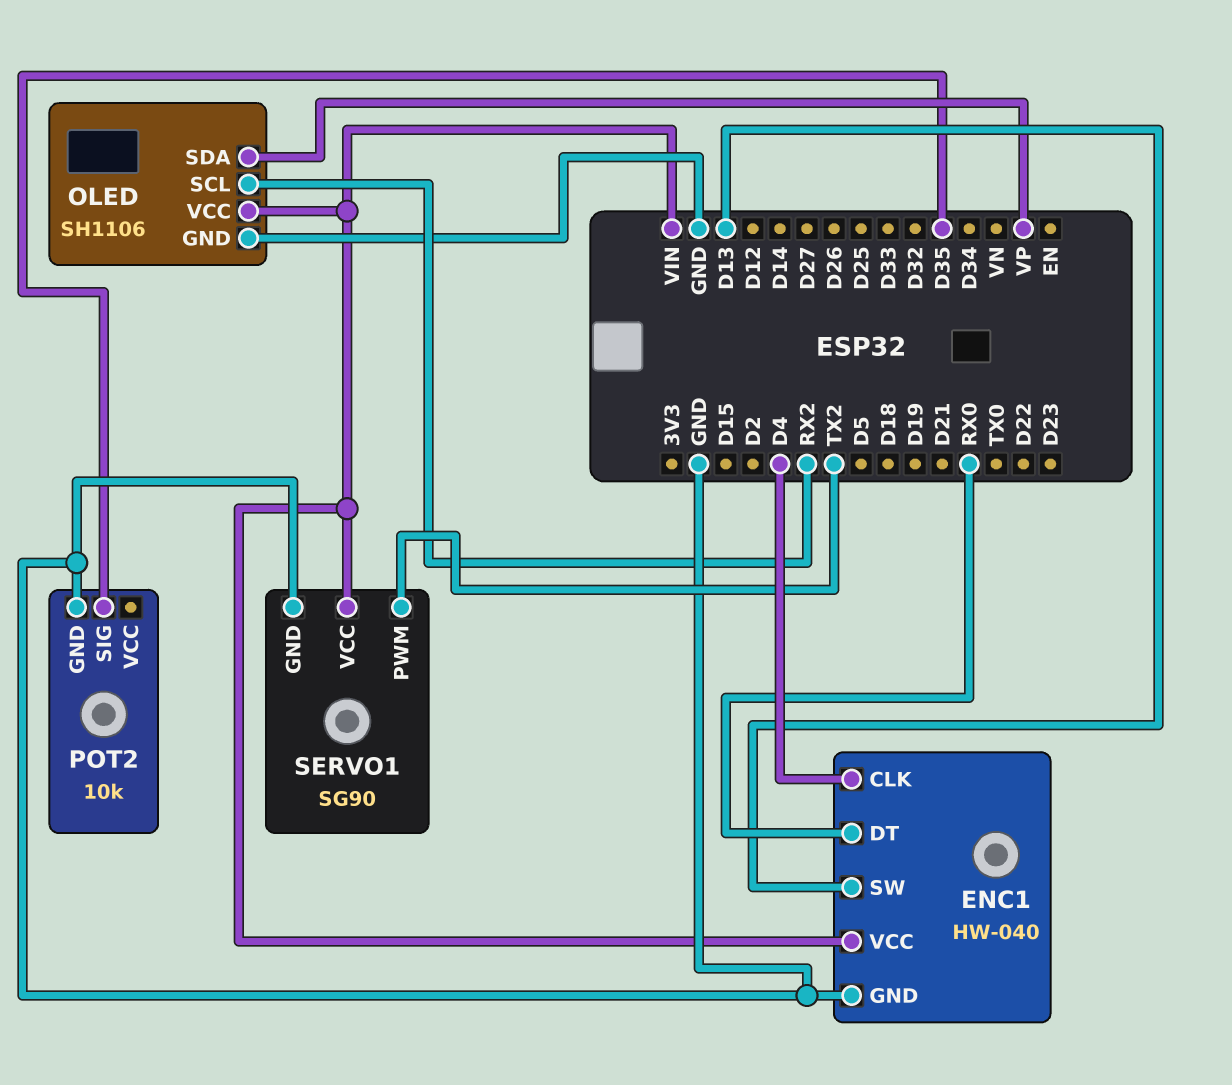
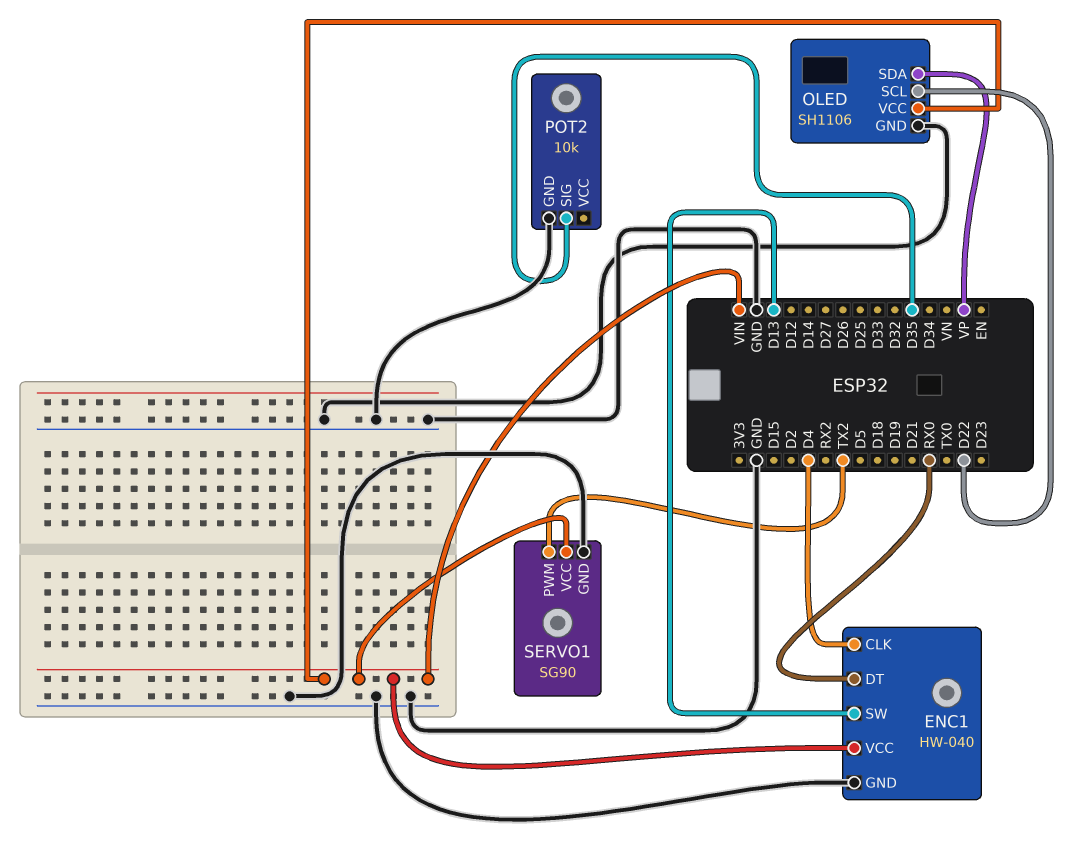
OLED pin SCL: RX2 -> D22

